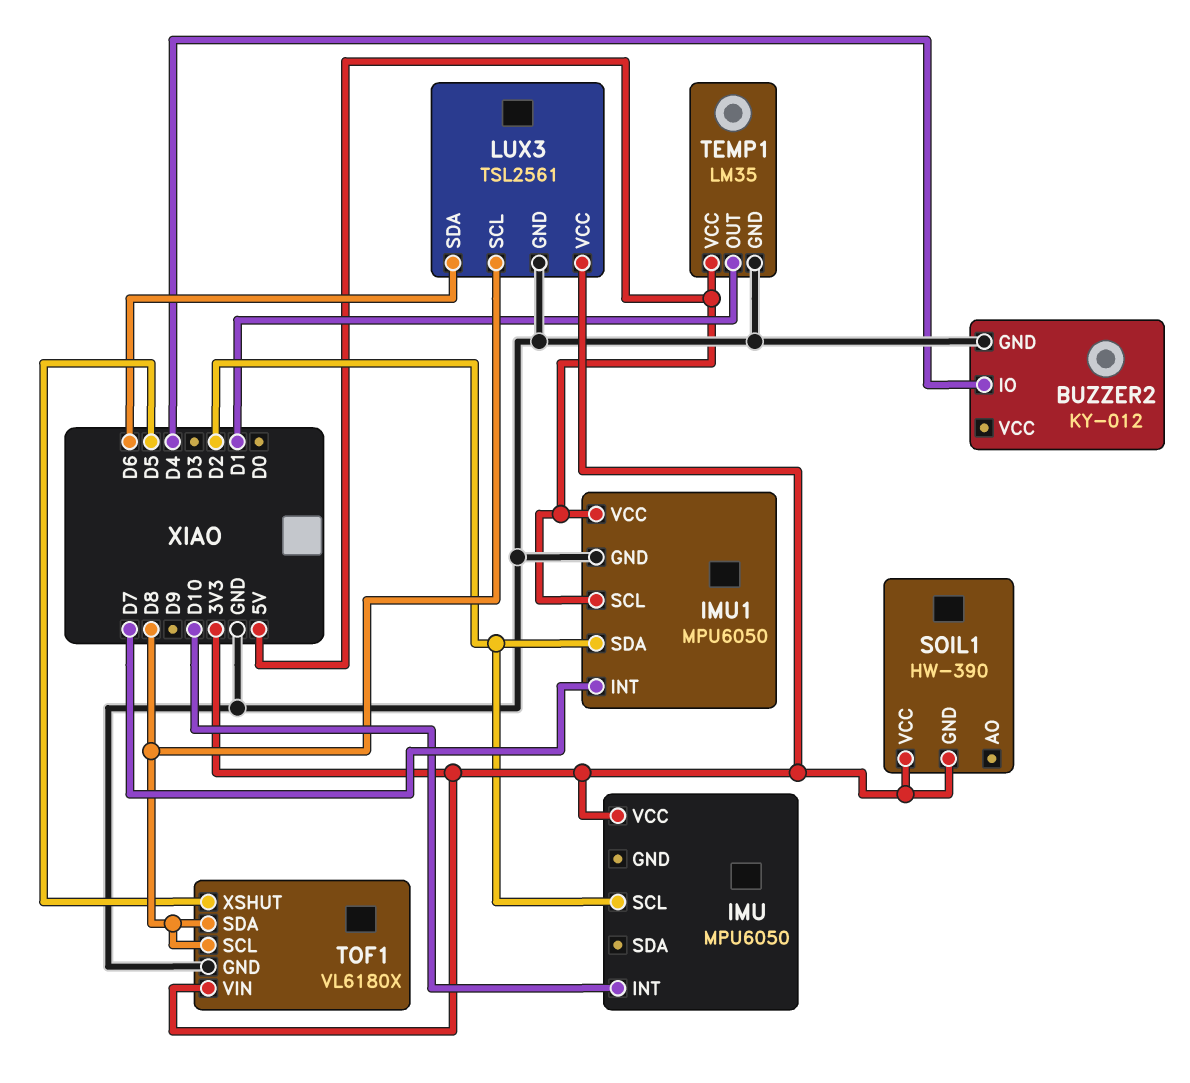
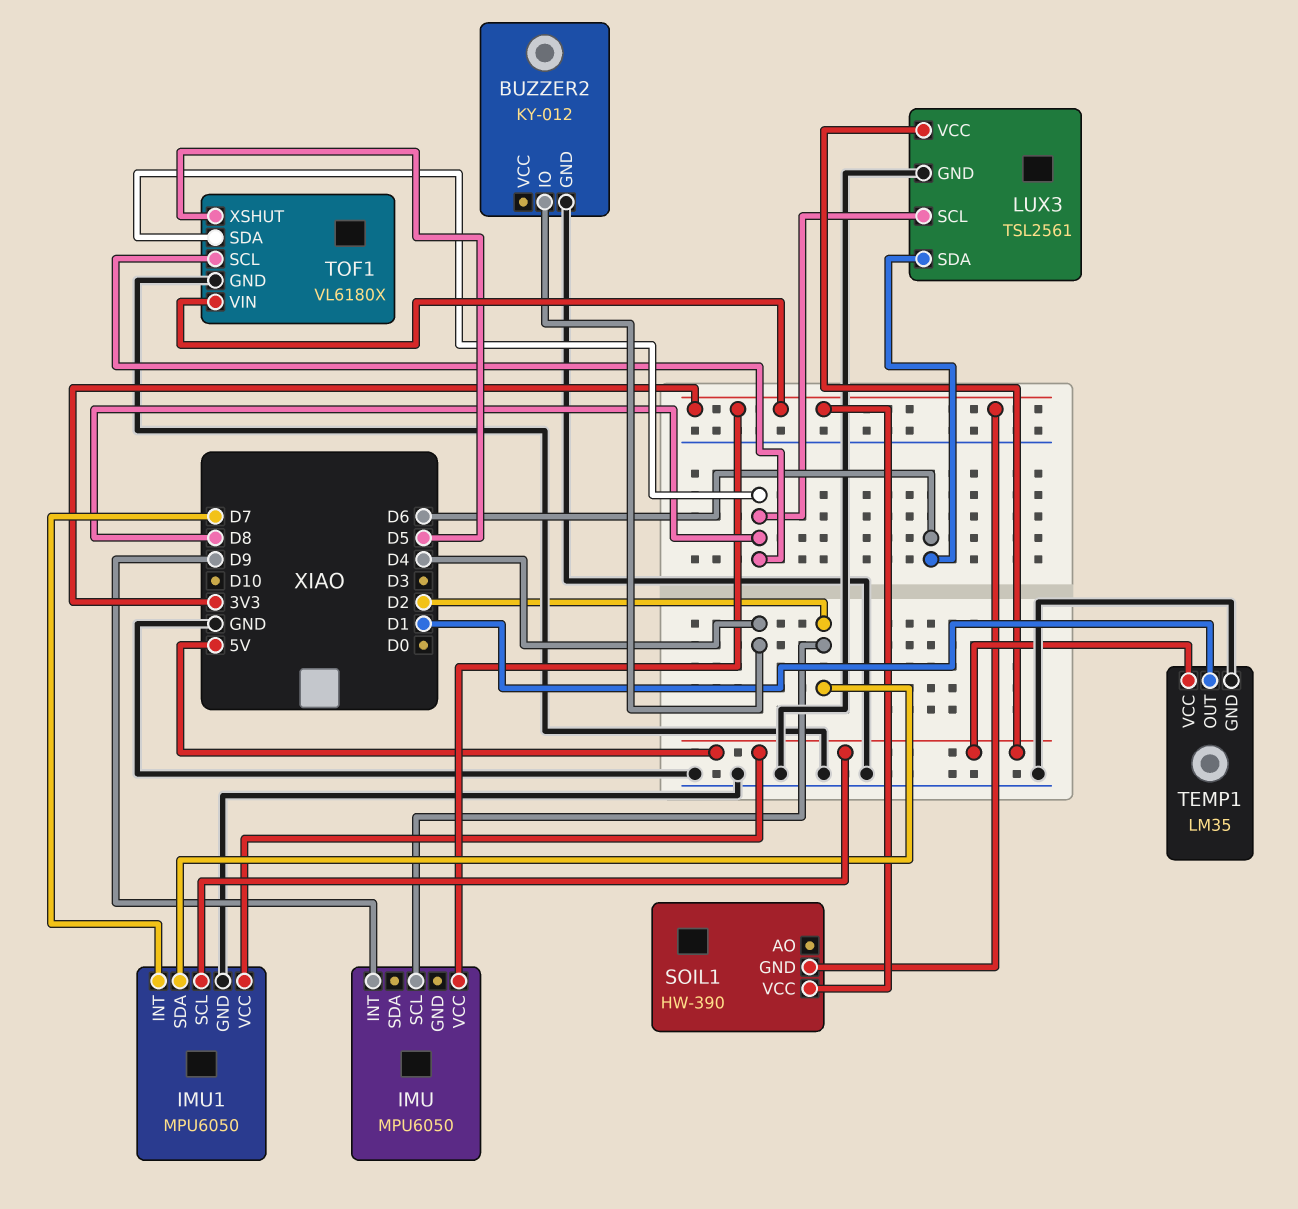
IMU pin INT: D10 -> D9
LUX3 pin VCC: 3V3 -> 5V

